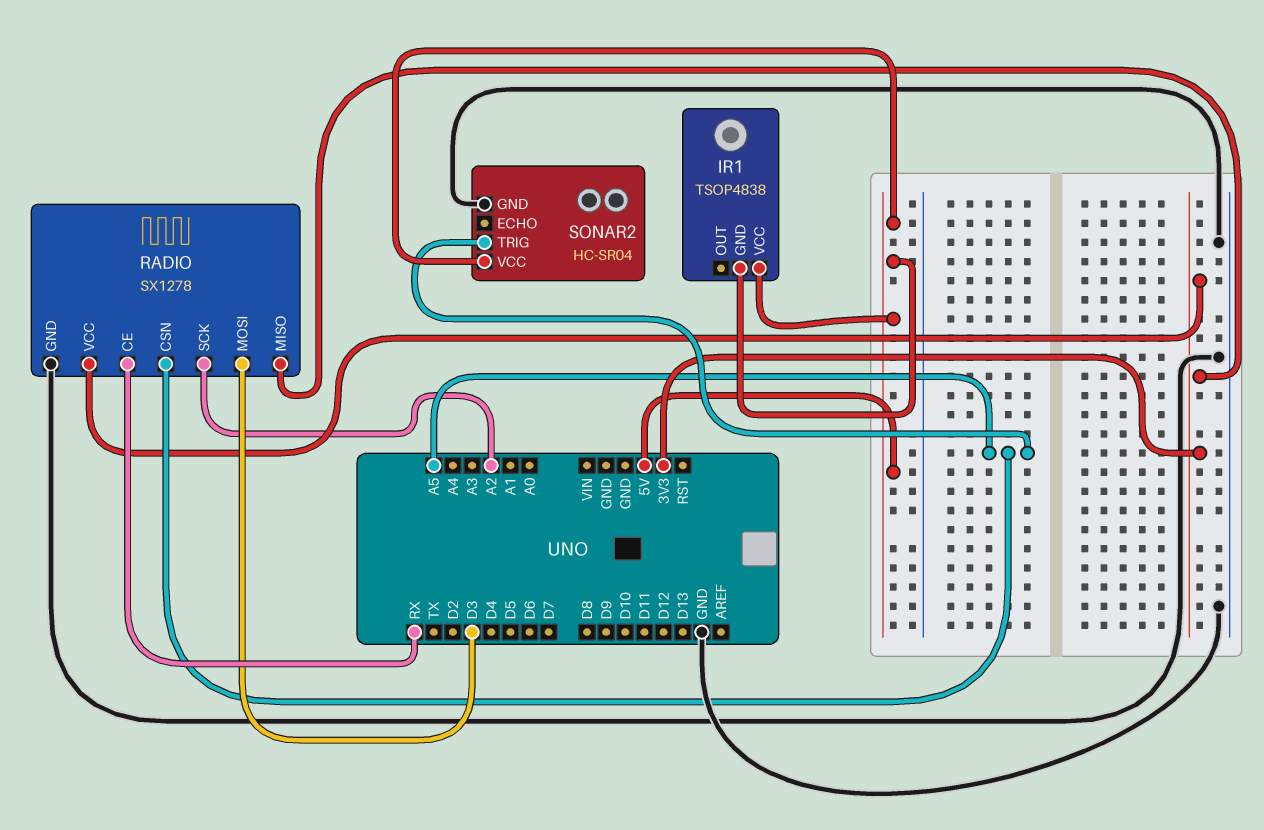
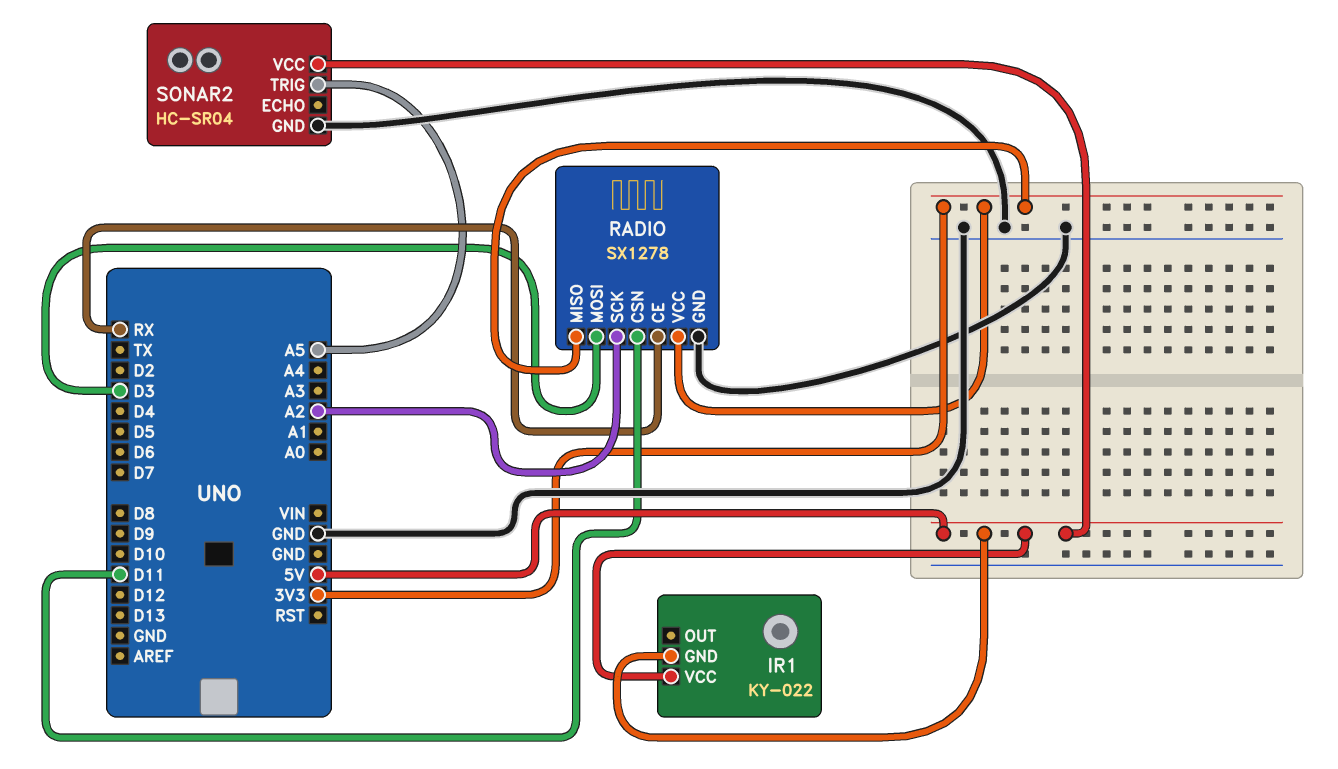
IR1: TSOP4838 -> KY-022
RADIO pin CSN: A5 -> D11

